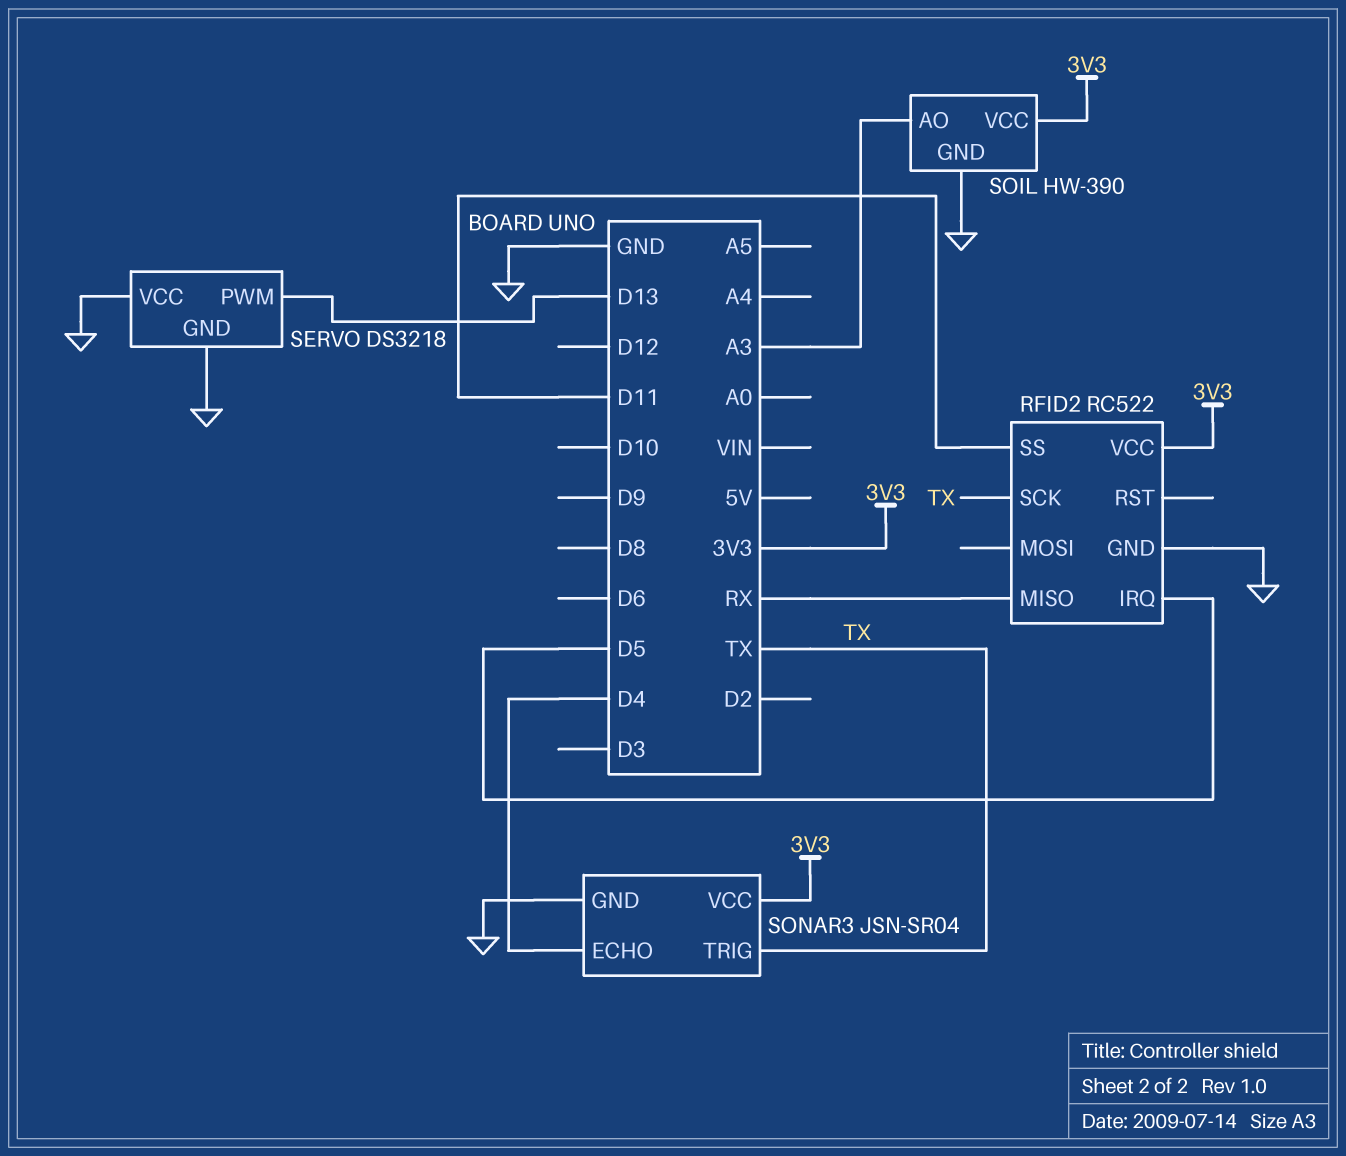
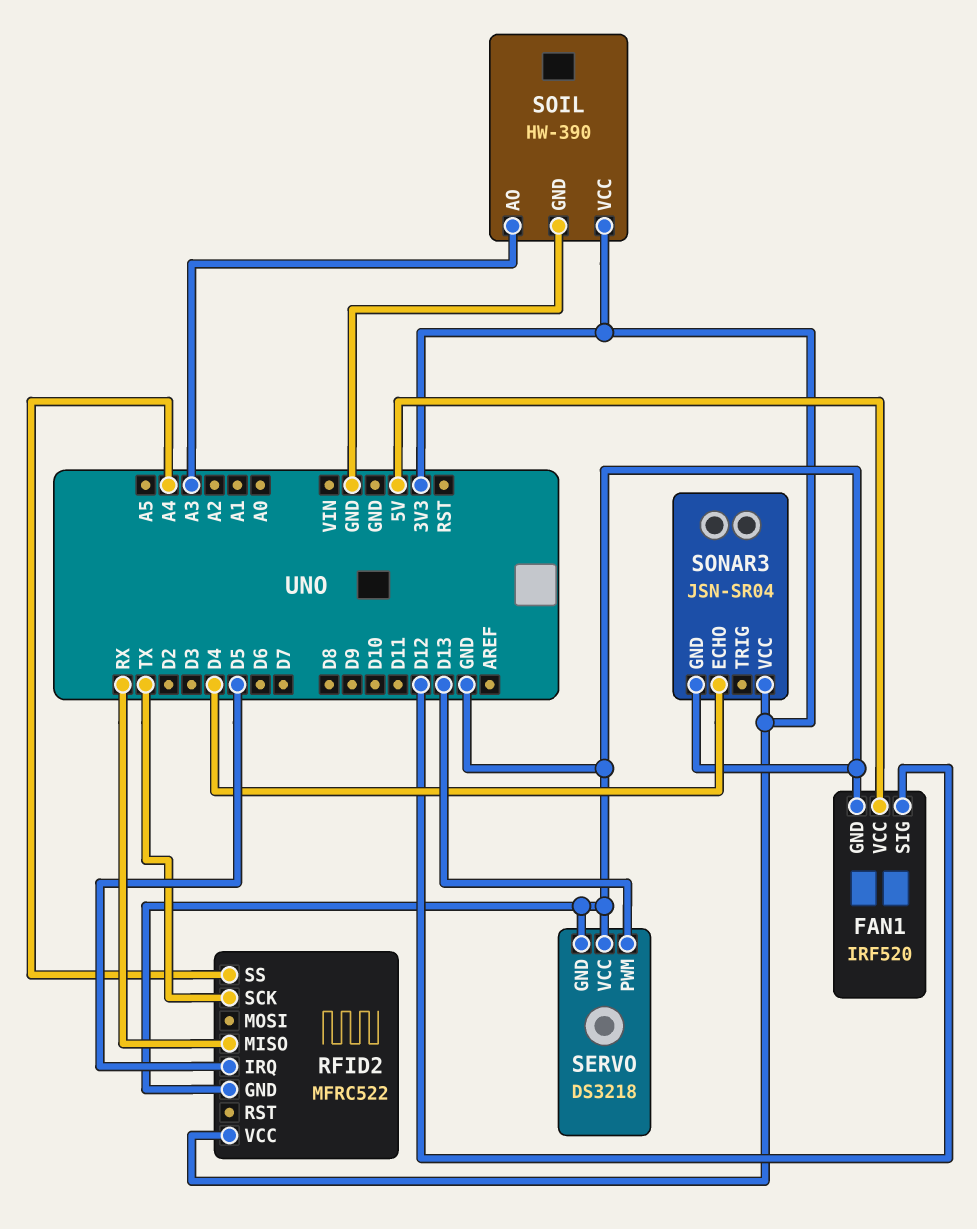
FAN1: none -> IRF520
FAN1 pin GND: none -> GND
FAN1 pin SIG: none -> D12
FAN1 pin VCC: none -> 5V
RFID2: RC522 -> MFRC522
RFID2 pin SS: D11 -> A4
SONAR3 pin TRIG: TX -> none

